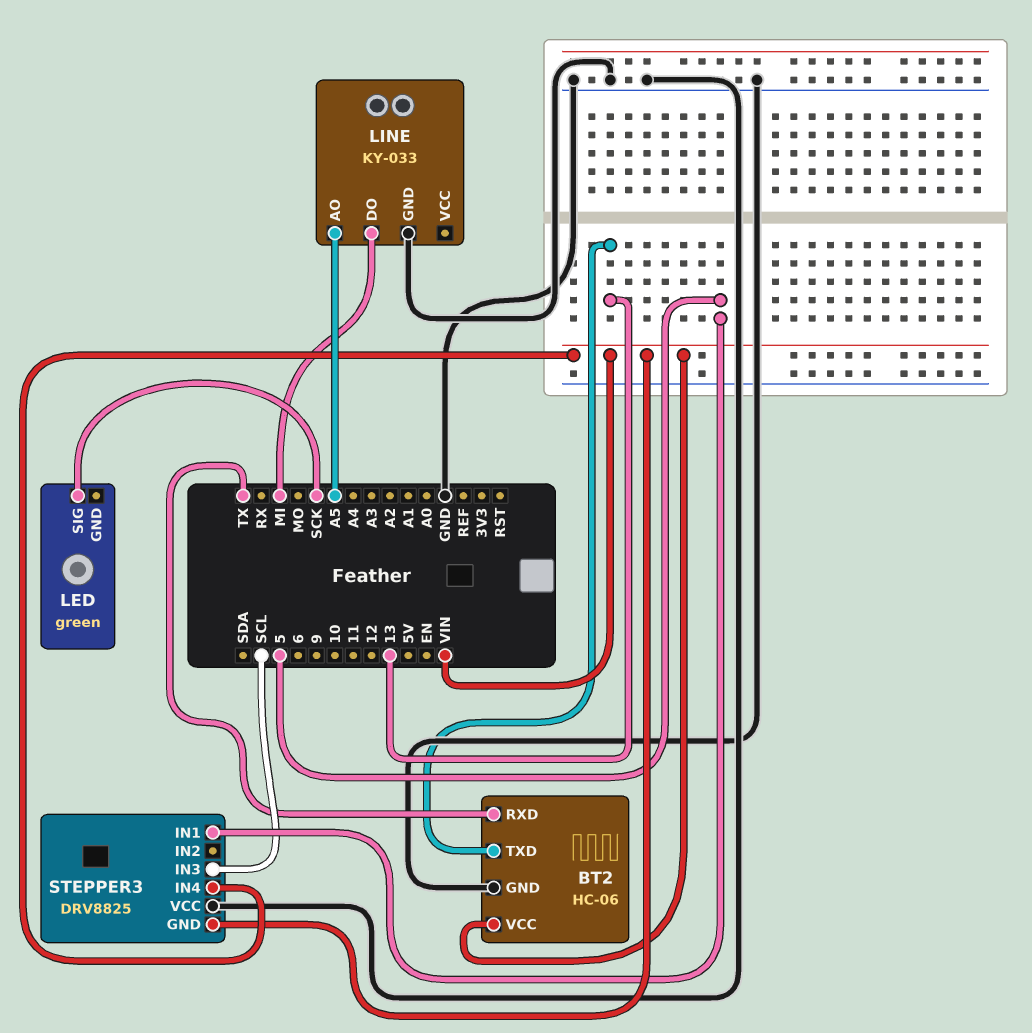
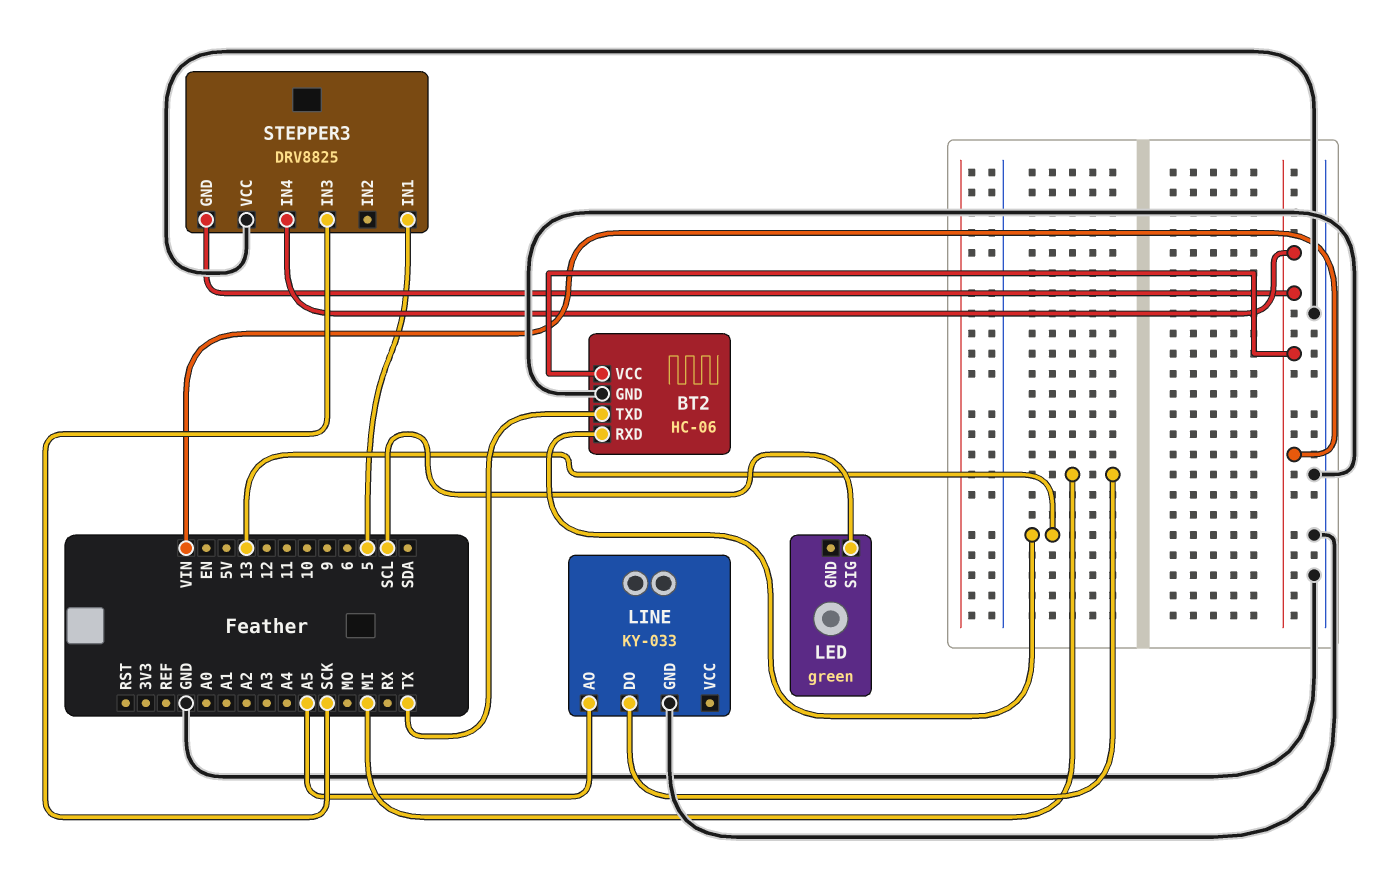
BT2 pin RXD: TX -> 13
BT2 pin TXD: 13 -> TX
LED pin SIG: SCK -> SCL
STEPPER3 pin IN3: SCL -> SCK

